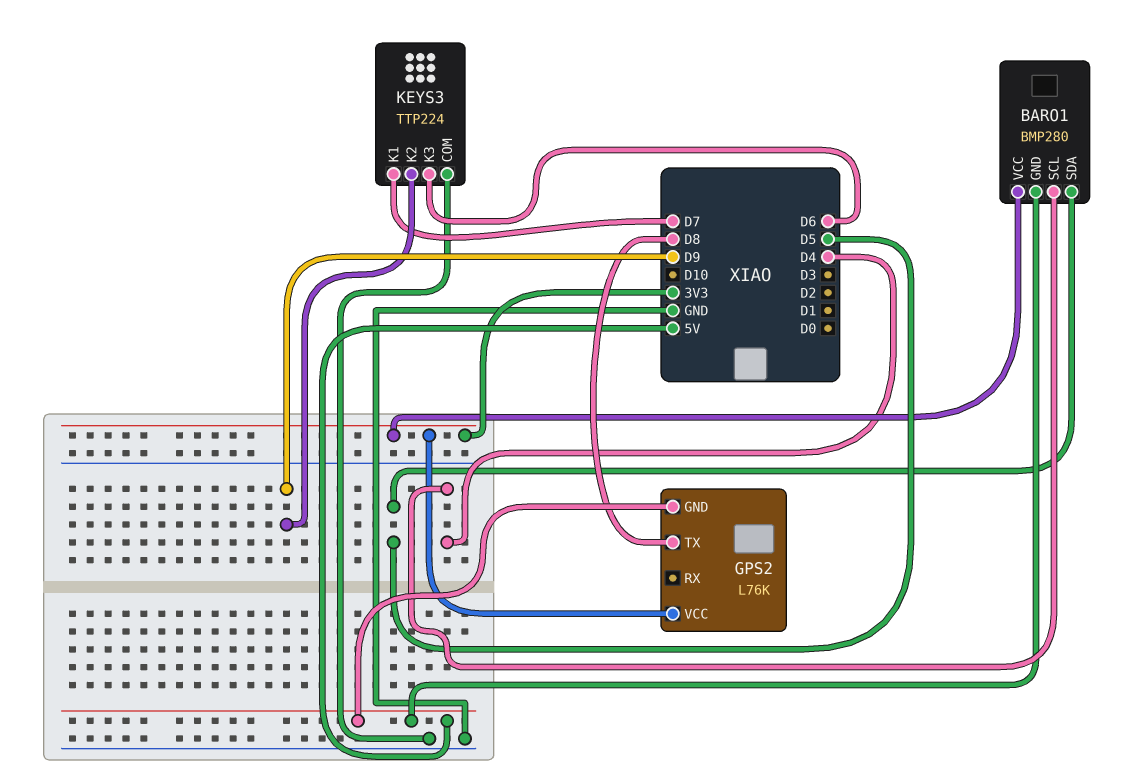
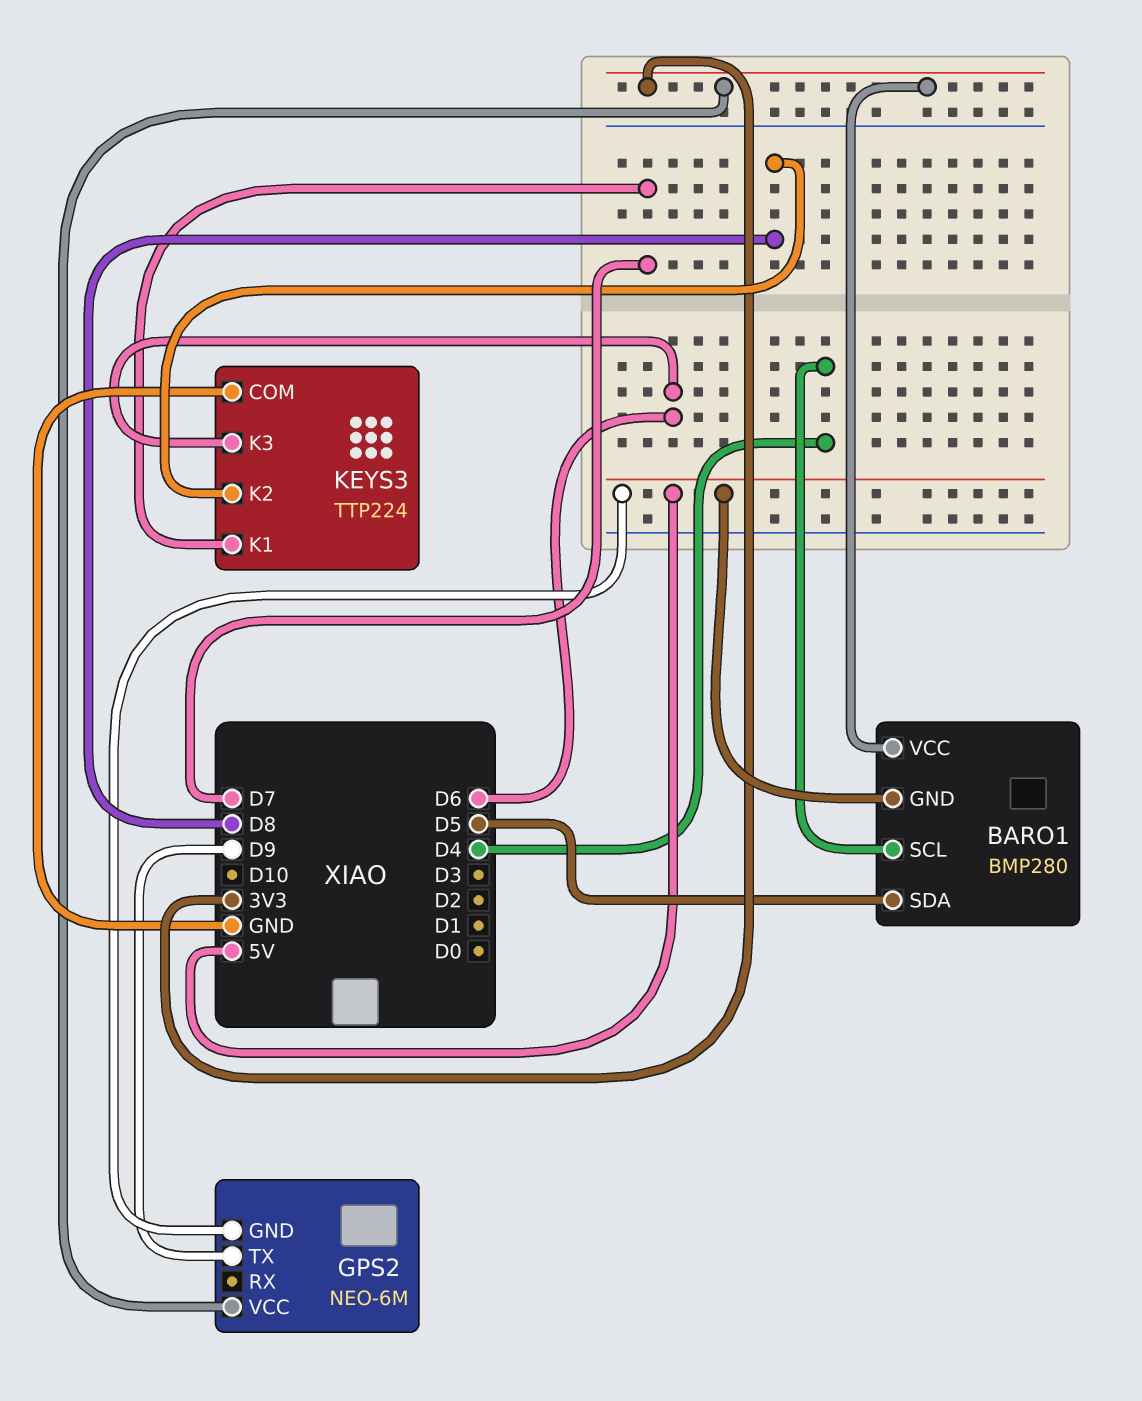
GPS2: L76K -> NEO-6M
GPS2 pin TX: D8 -> D9
KEYS3 pin K2: D9 -> D8

